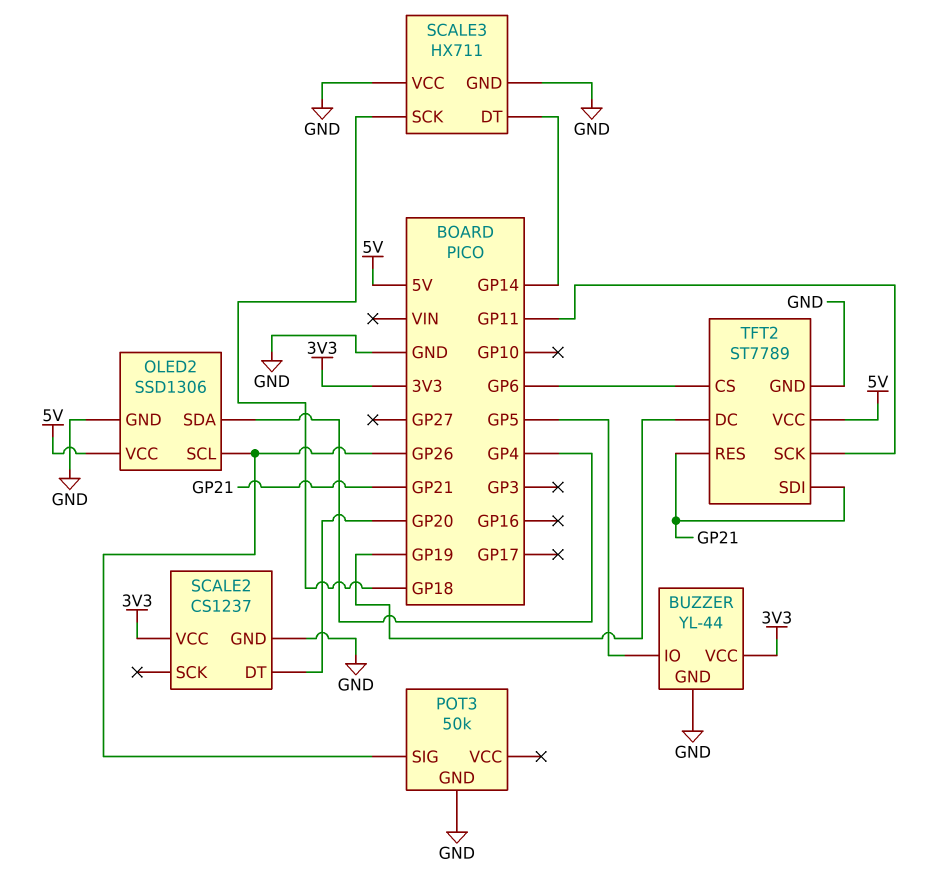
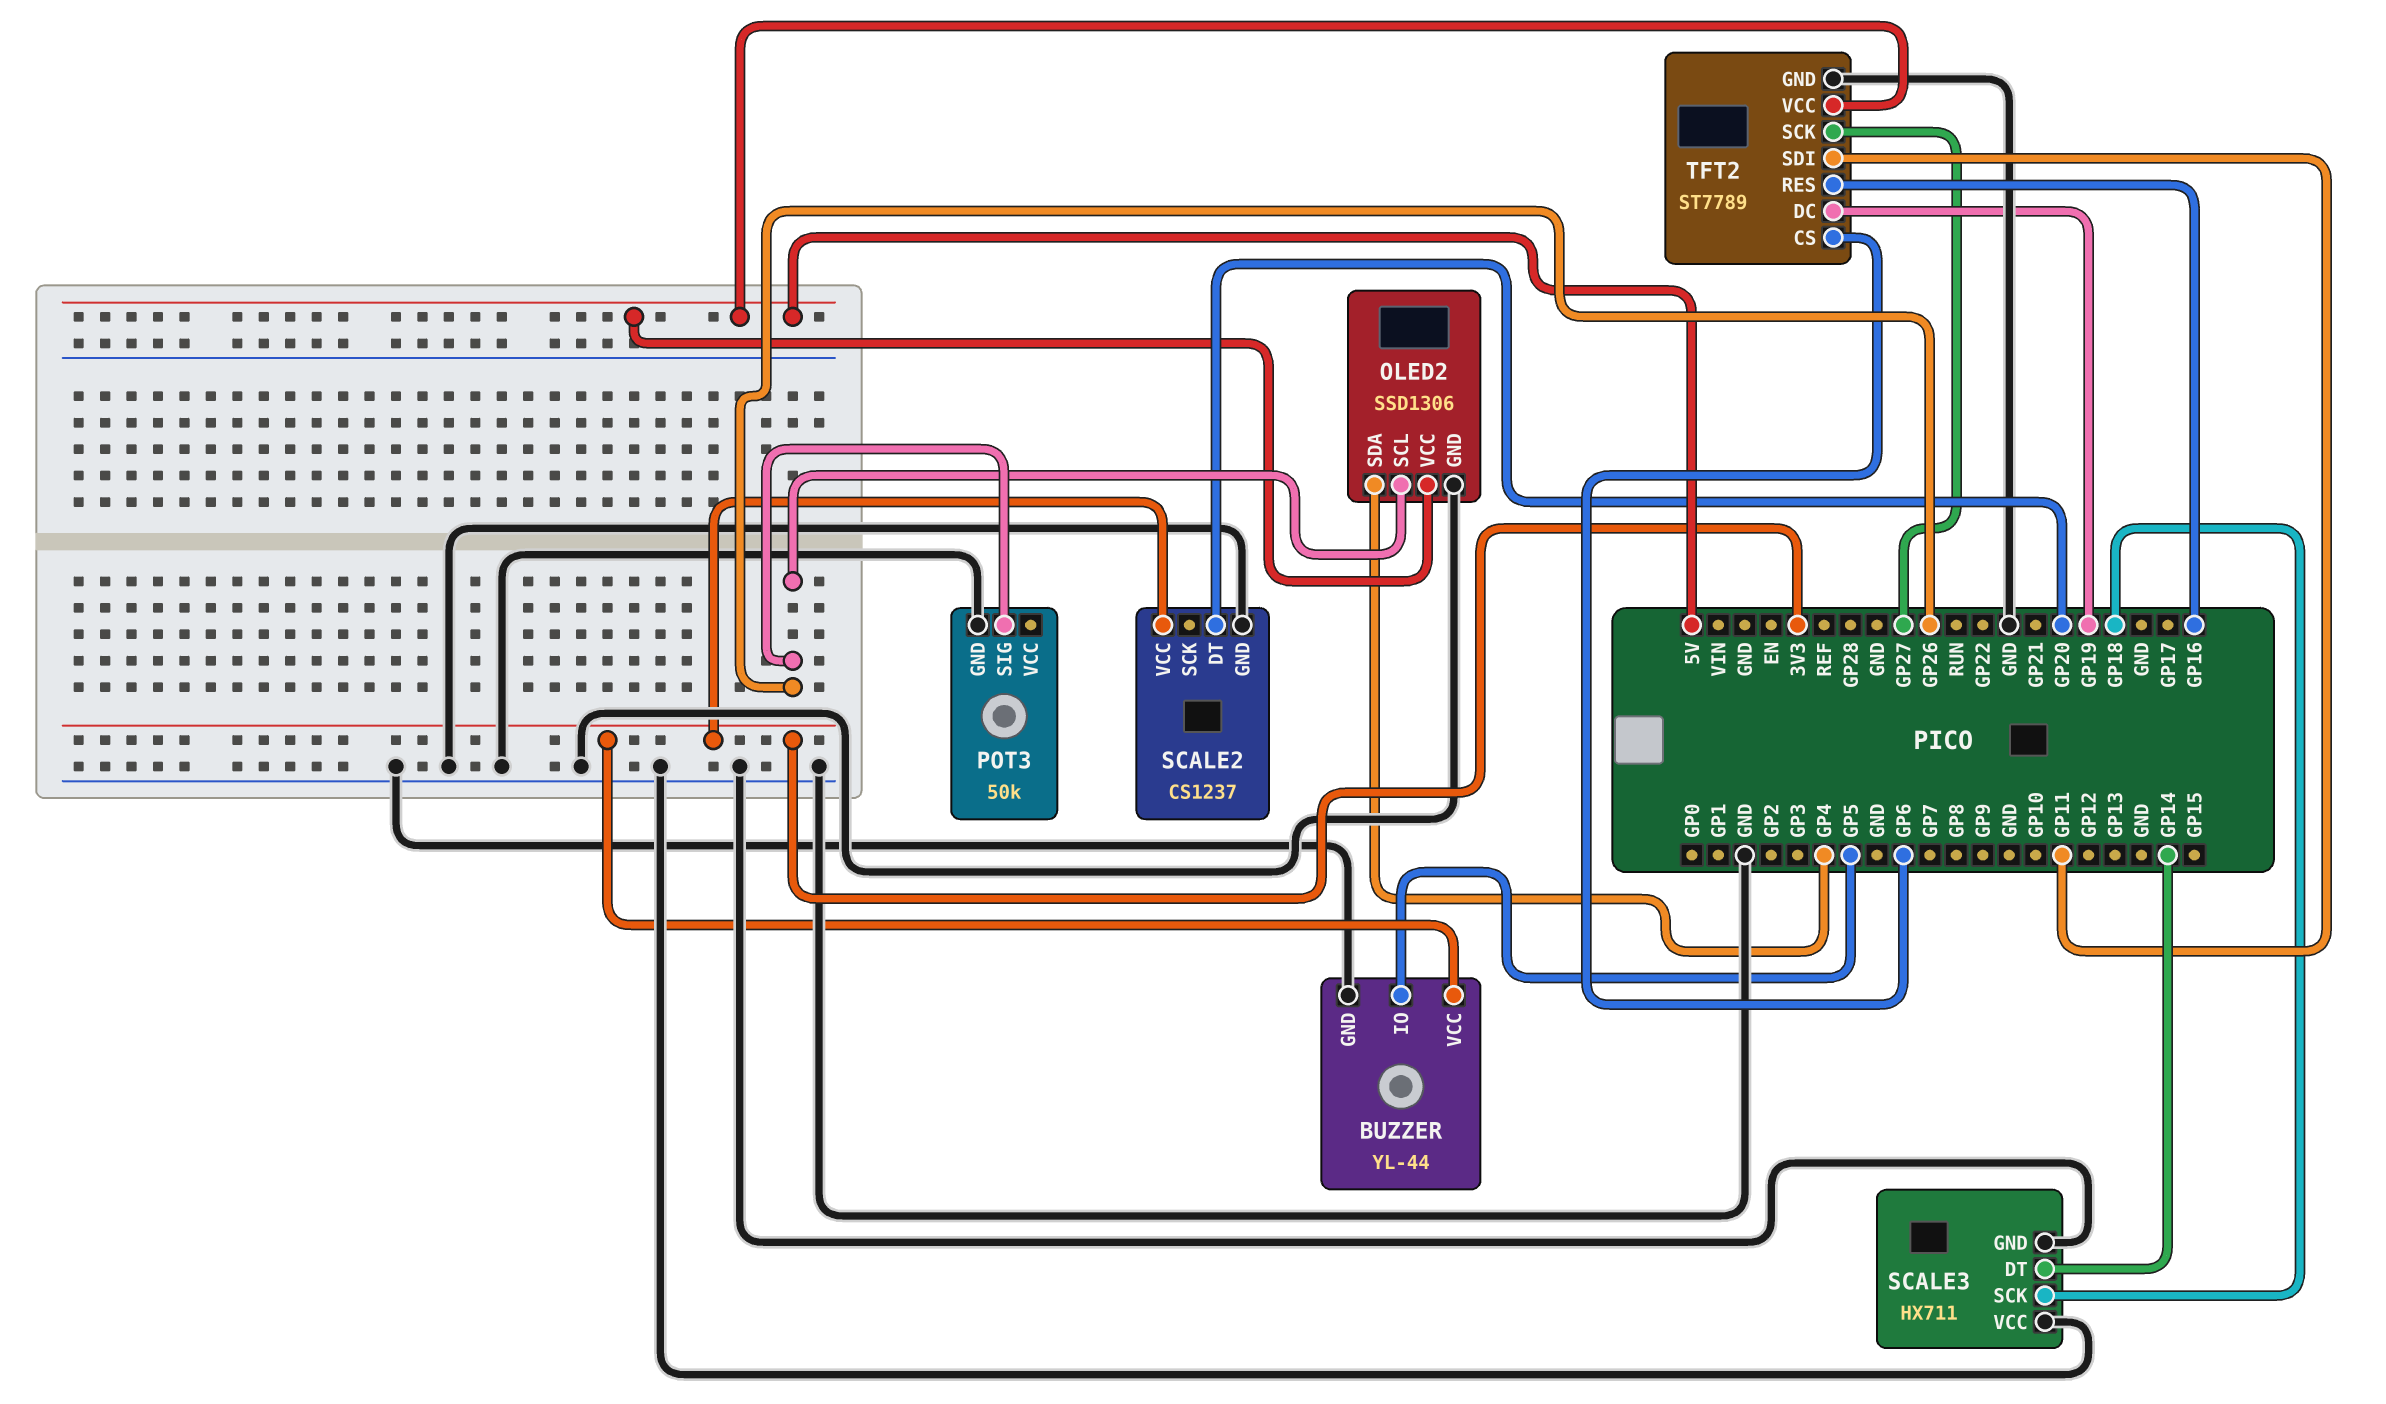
TFT2 pin RES: GP21 -> GP16
TFT2 pin SCK: GP11 -> GP27
TFT2 pin SDI: GP21 -> GP11

